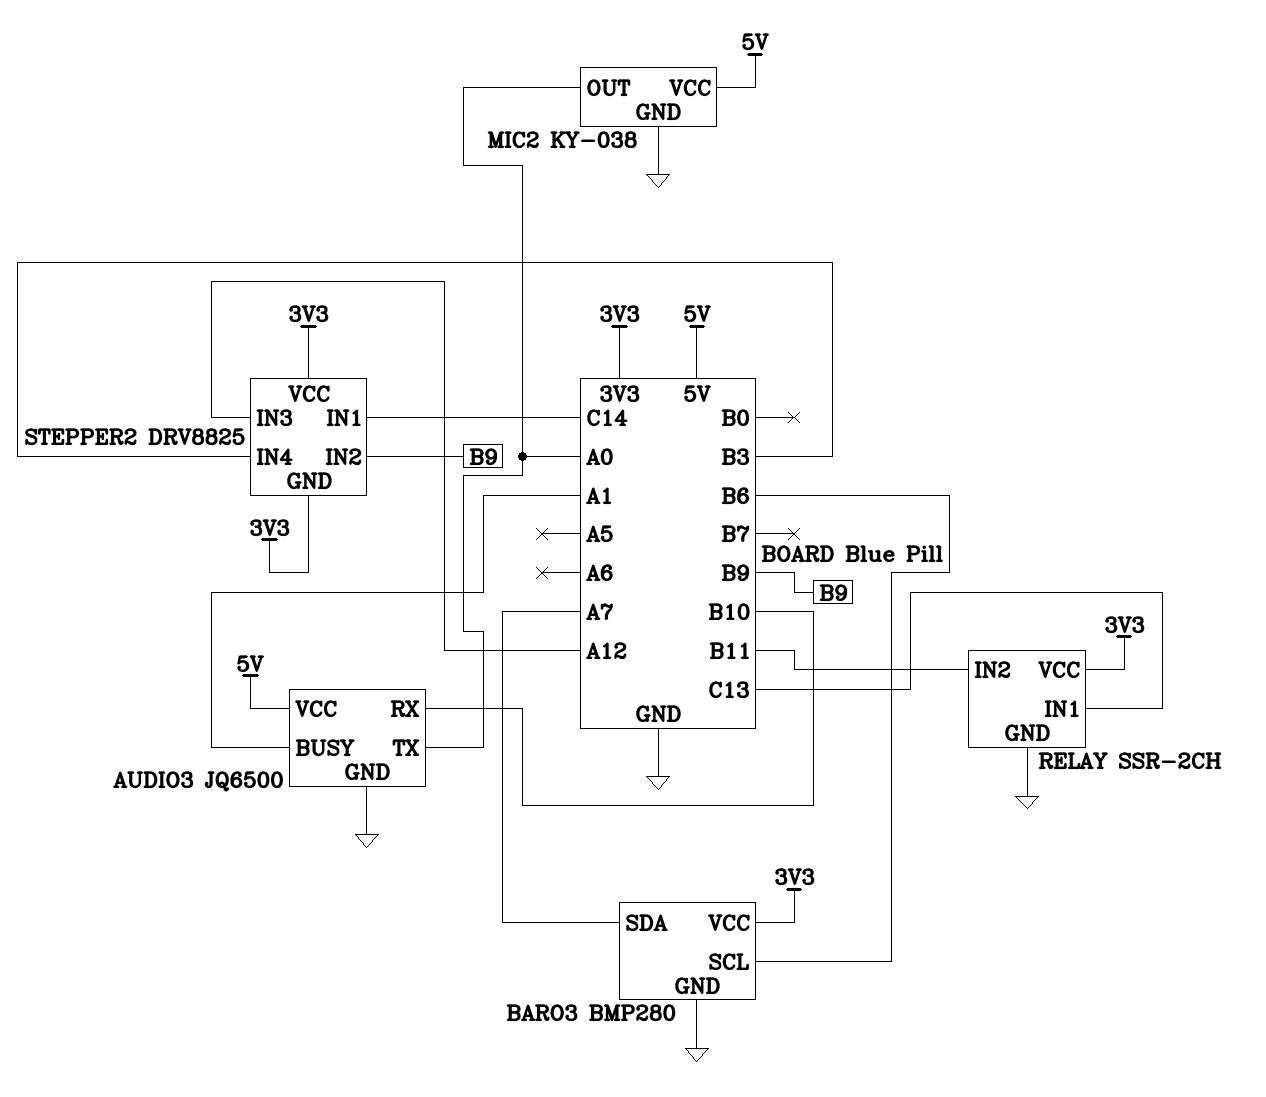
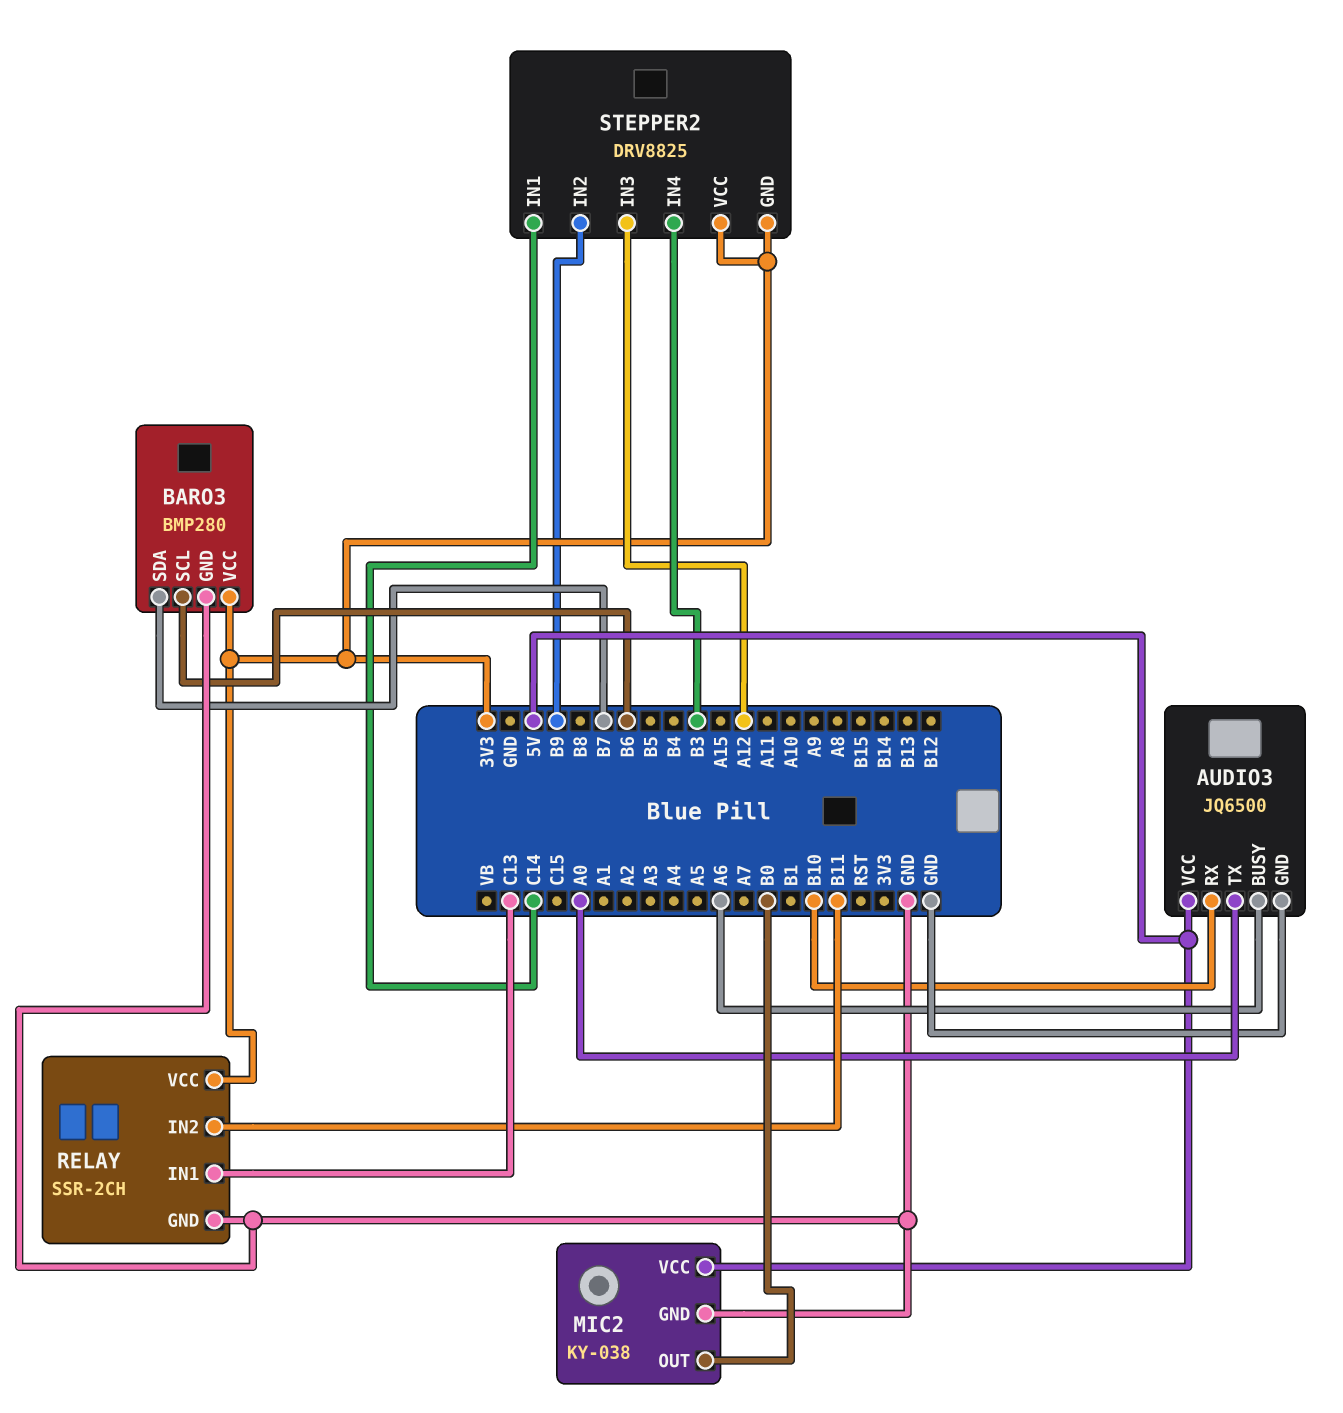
AUDIO3 pin BUSY: A1 -> A6
BARO3 pin SDA: A7 -> B7
MIC2 pin OUT: A0 -> B0

